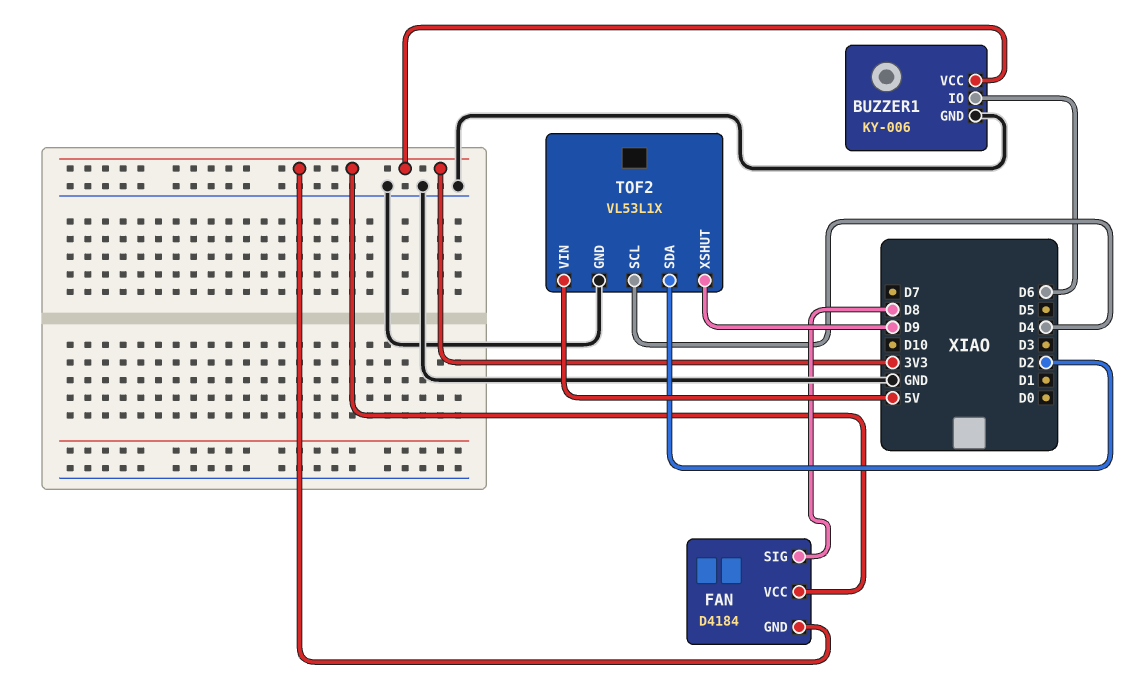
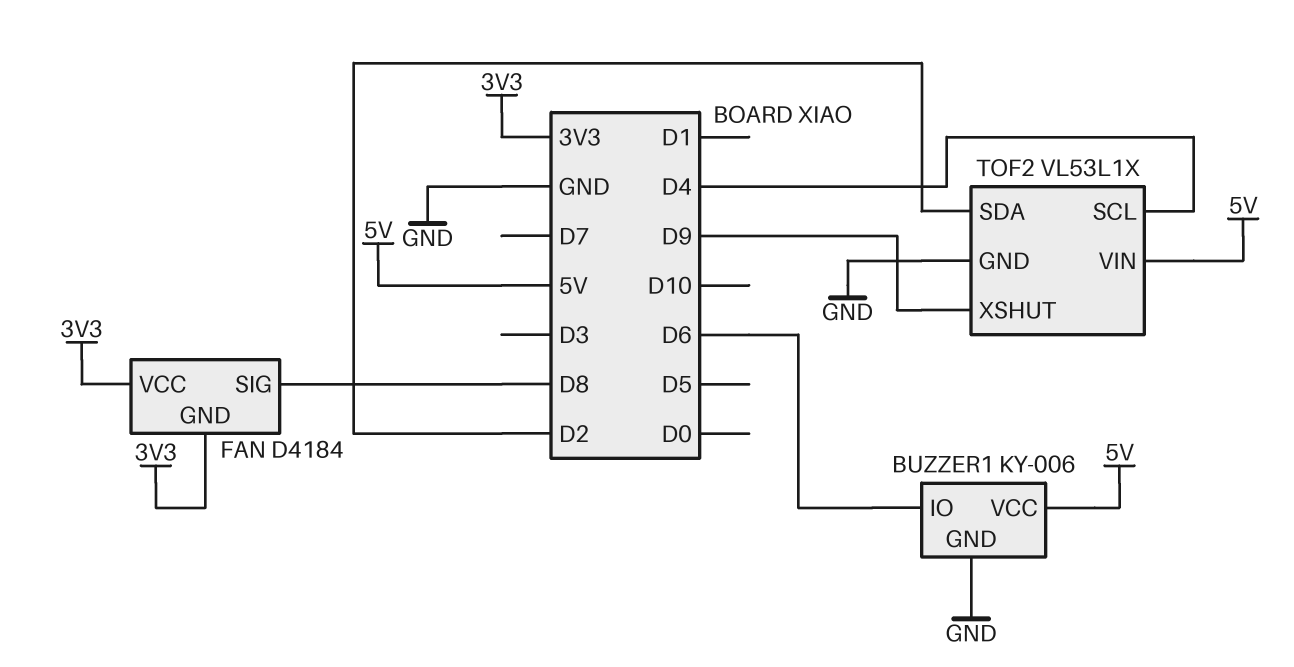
BUZZER1 pin VCC: 3V3 -> 5V

